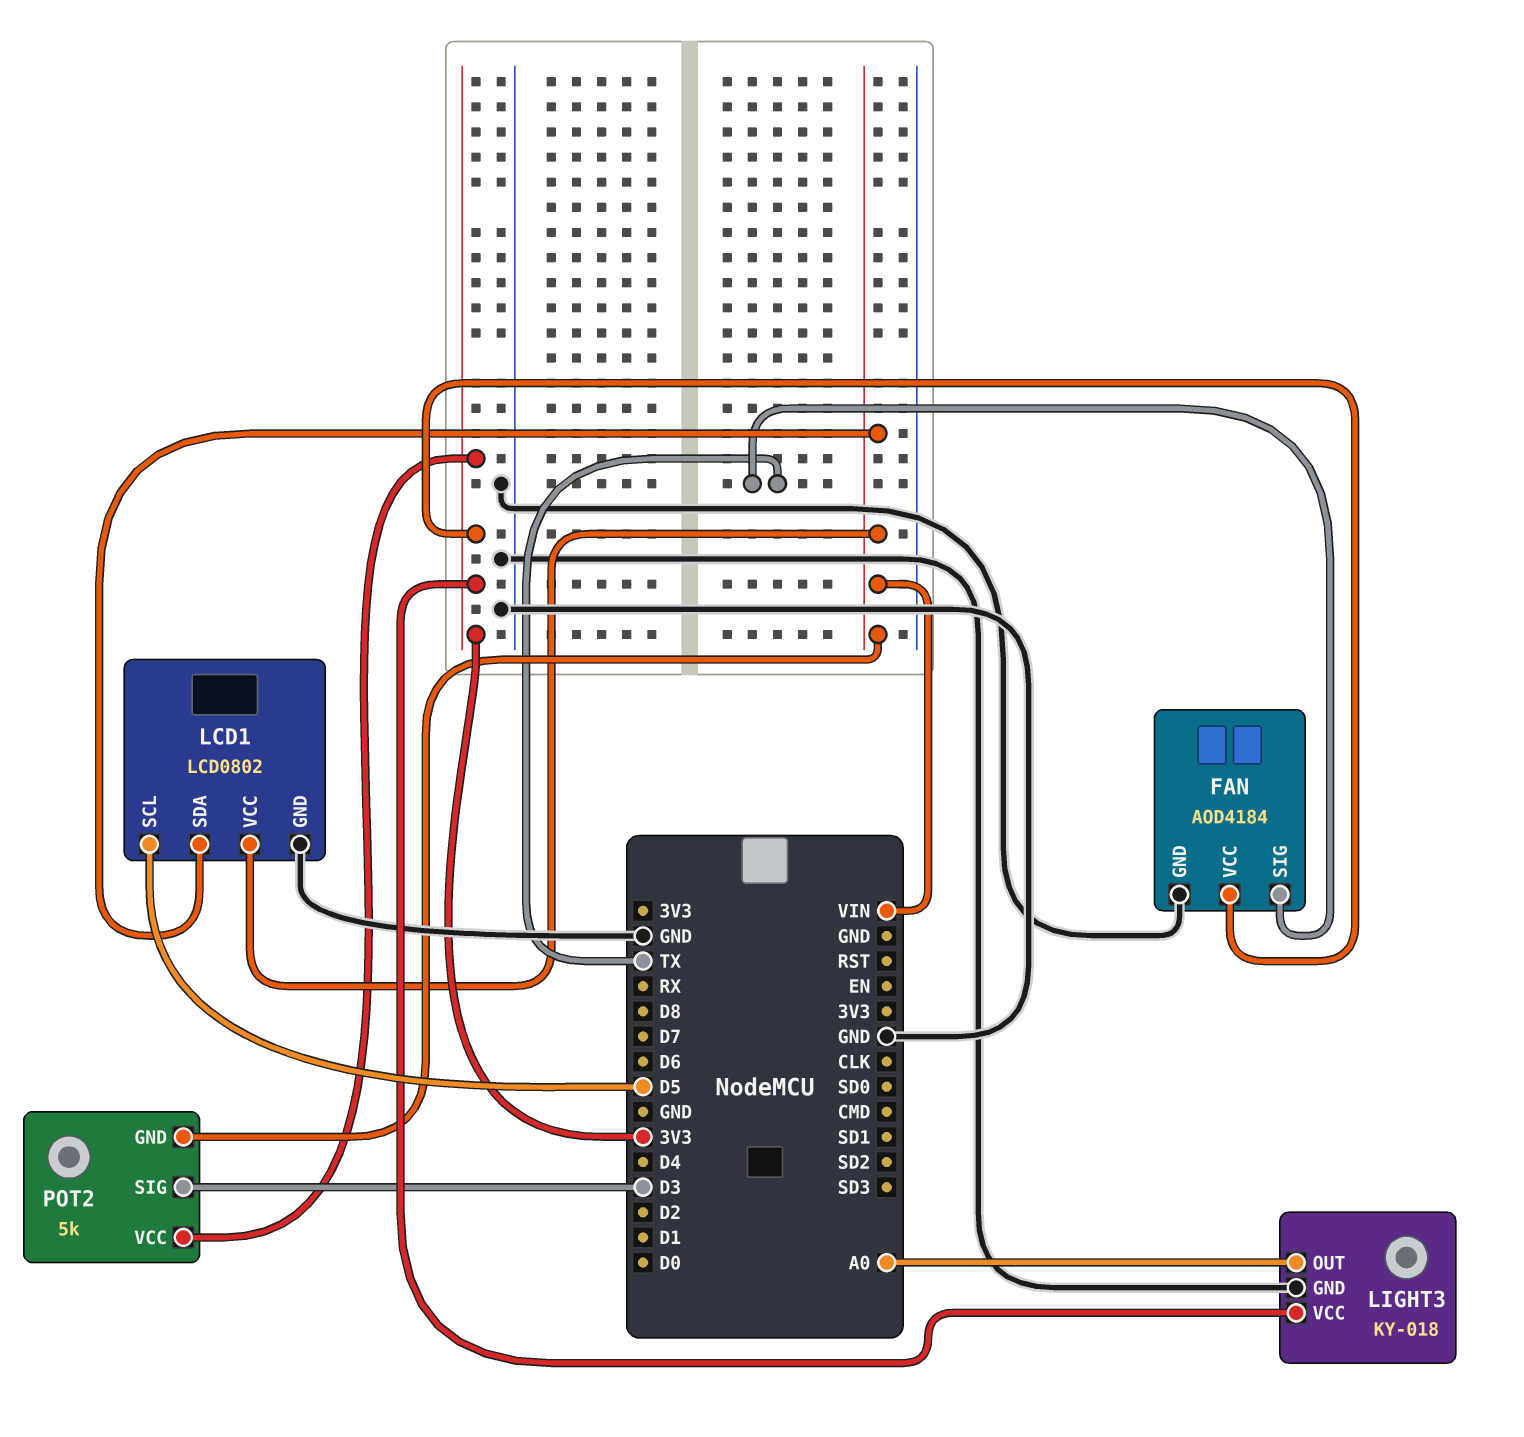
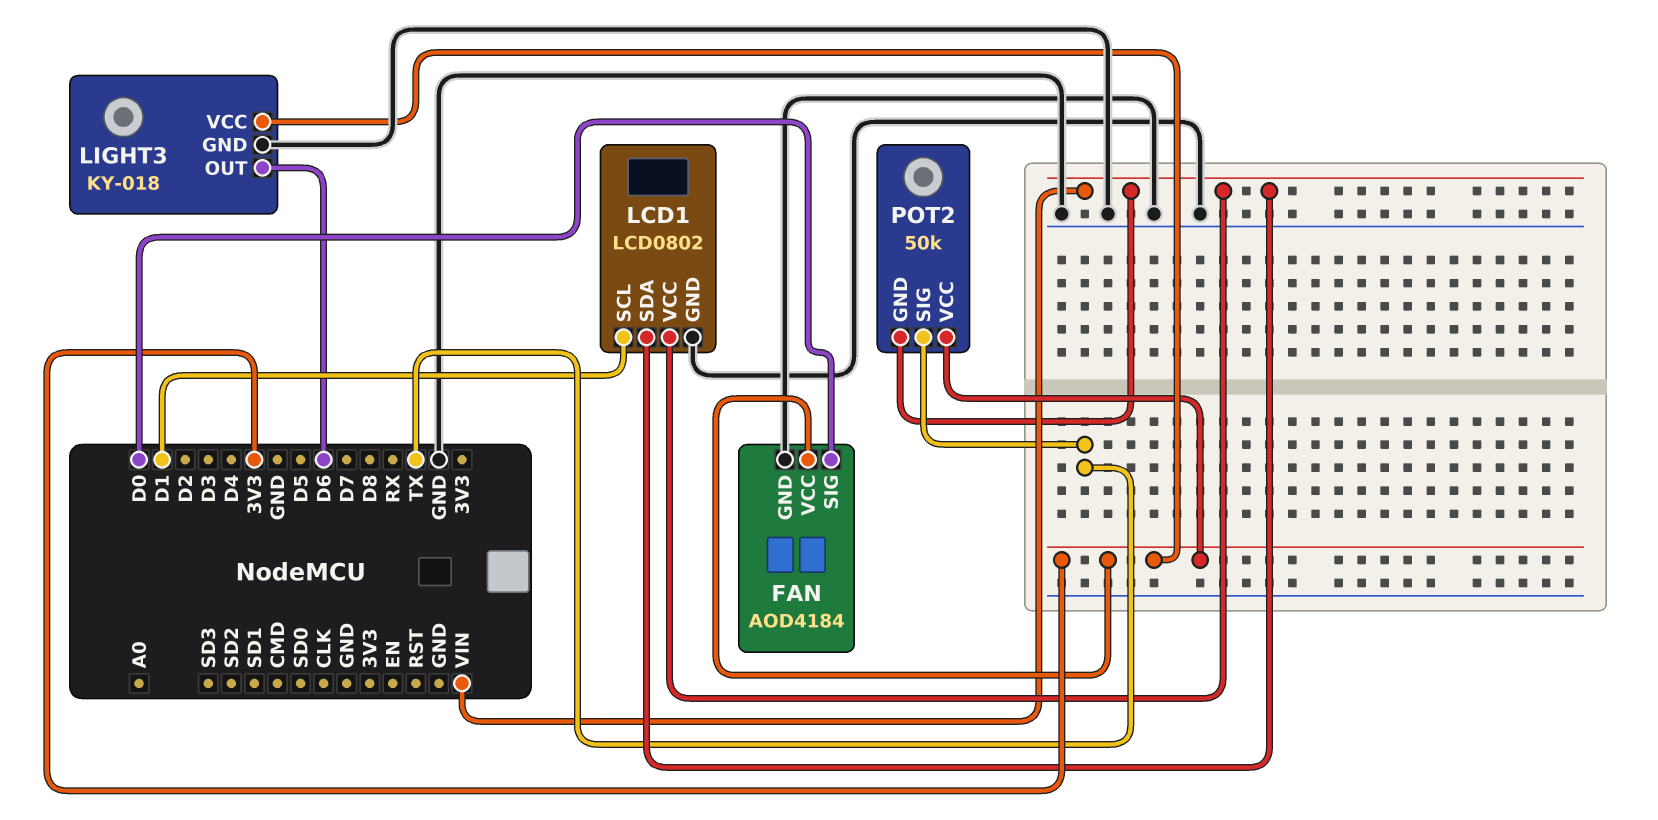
FAN pin SIG: TX -> D0
LCD1 pin SCL: D5 -> D1
LIGHT3 pin OUT: A0 -> D6
POT2: 5k -> 50k
POT2 pin SIG: D3 -> TX

